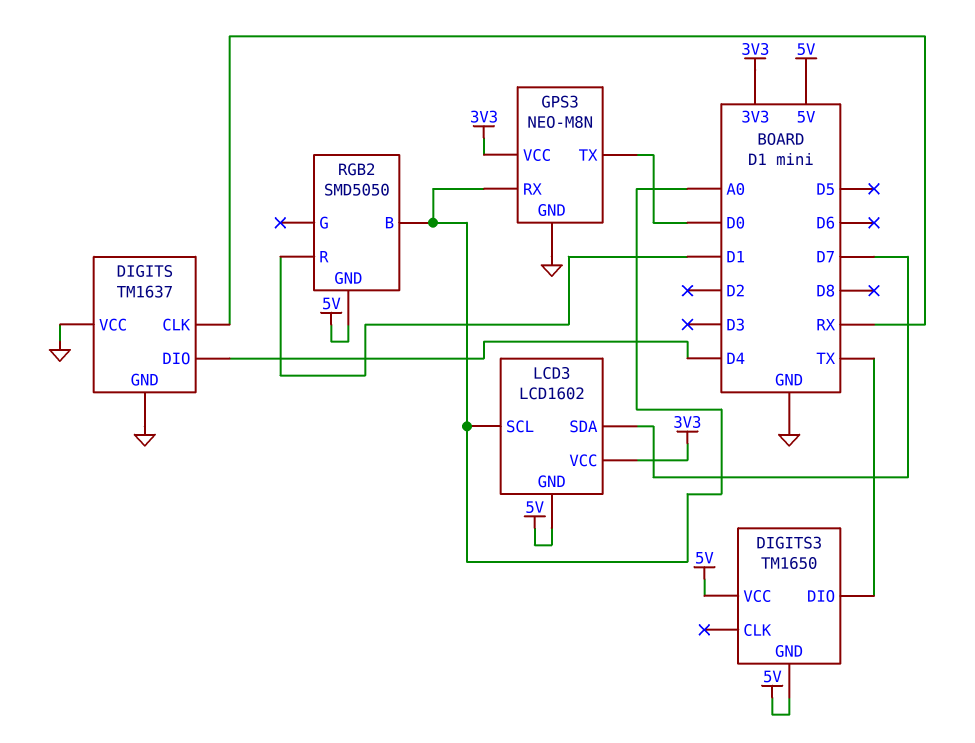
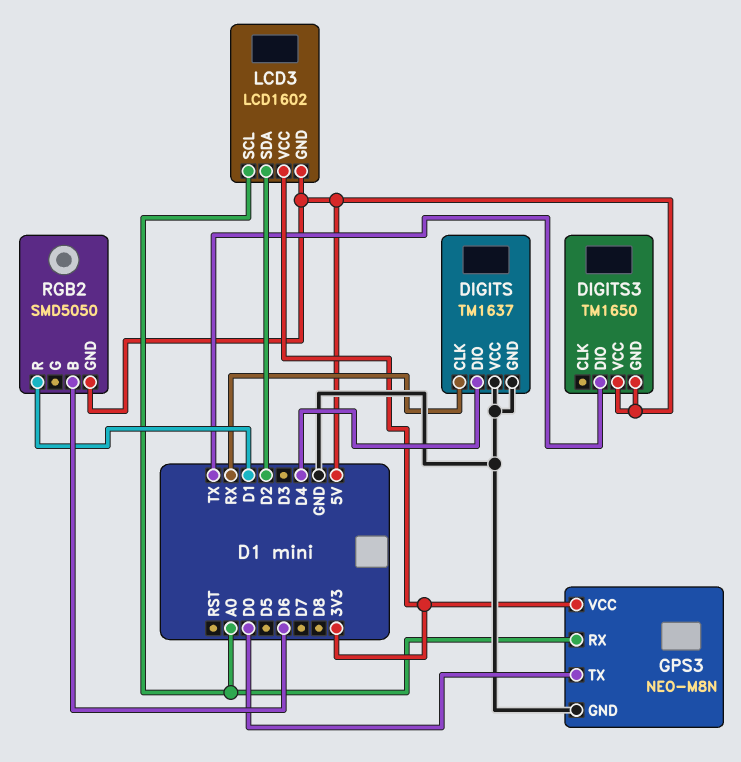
LCD3 pin SDA: D7 -> D2
RGB2 pin B: A0 -> D6

